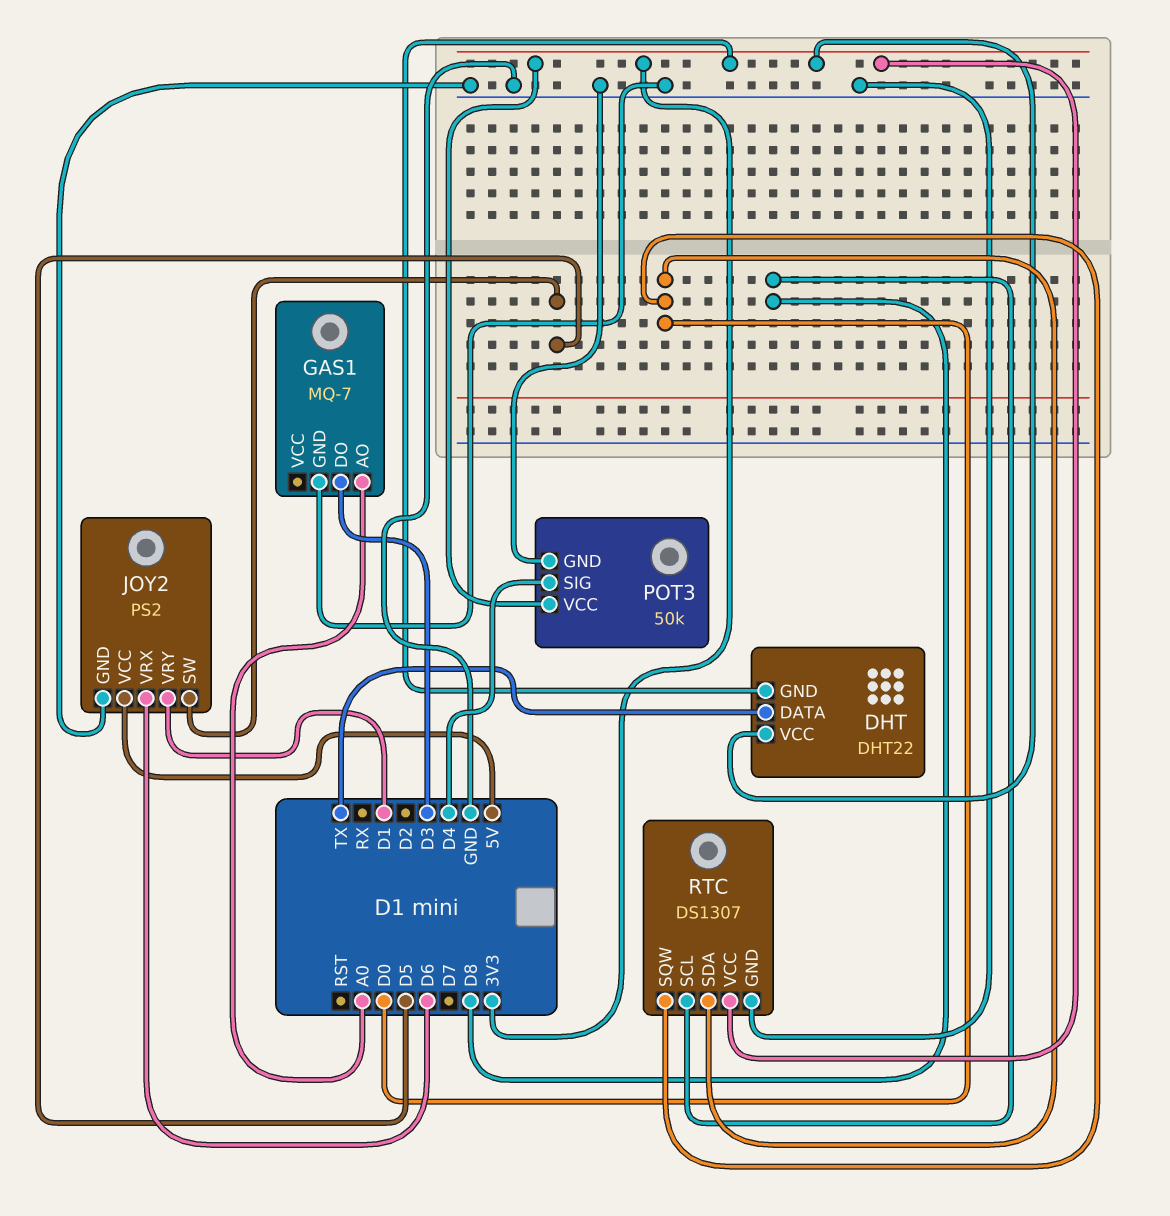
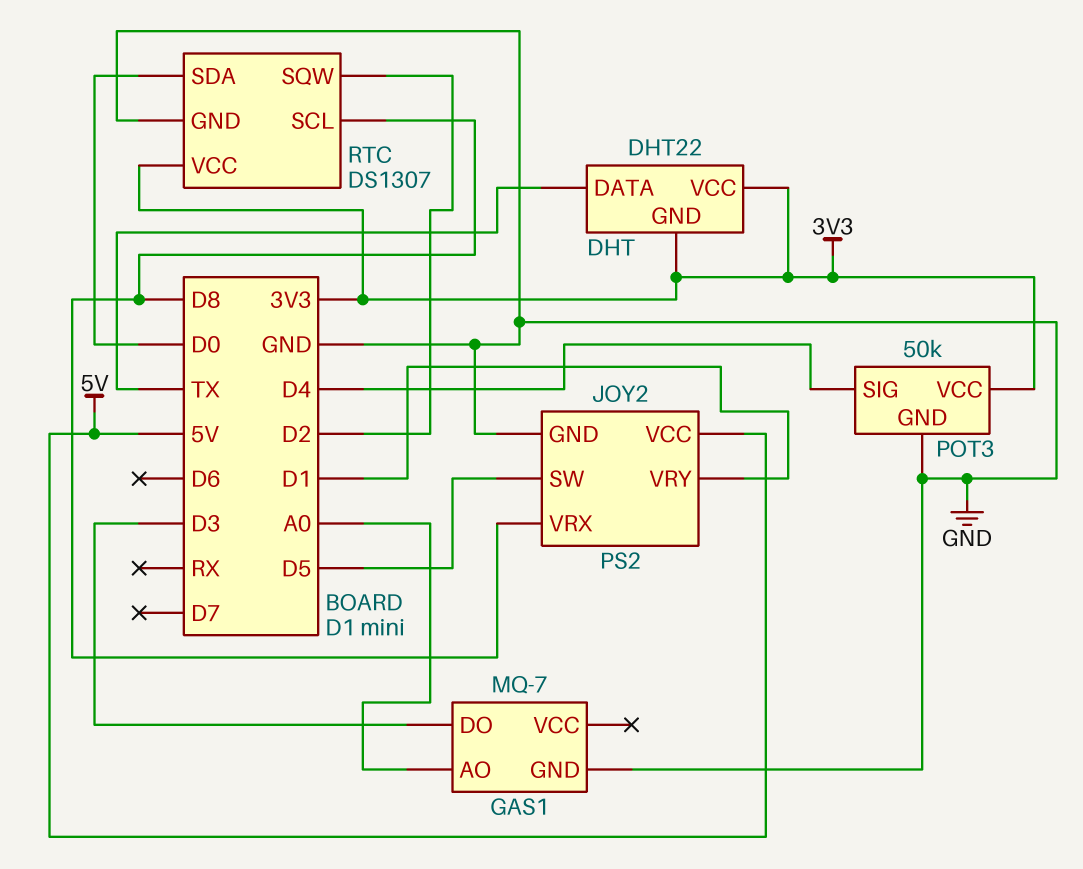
JOY2 pin VRX: D6 -> D8
RTC pin SQW: D0 -> D2

